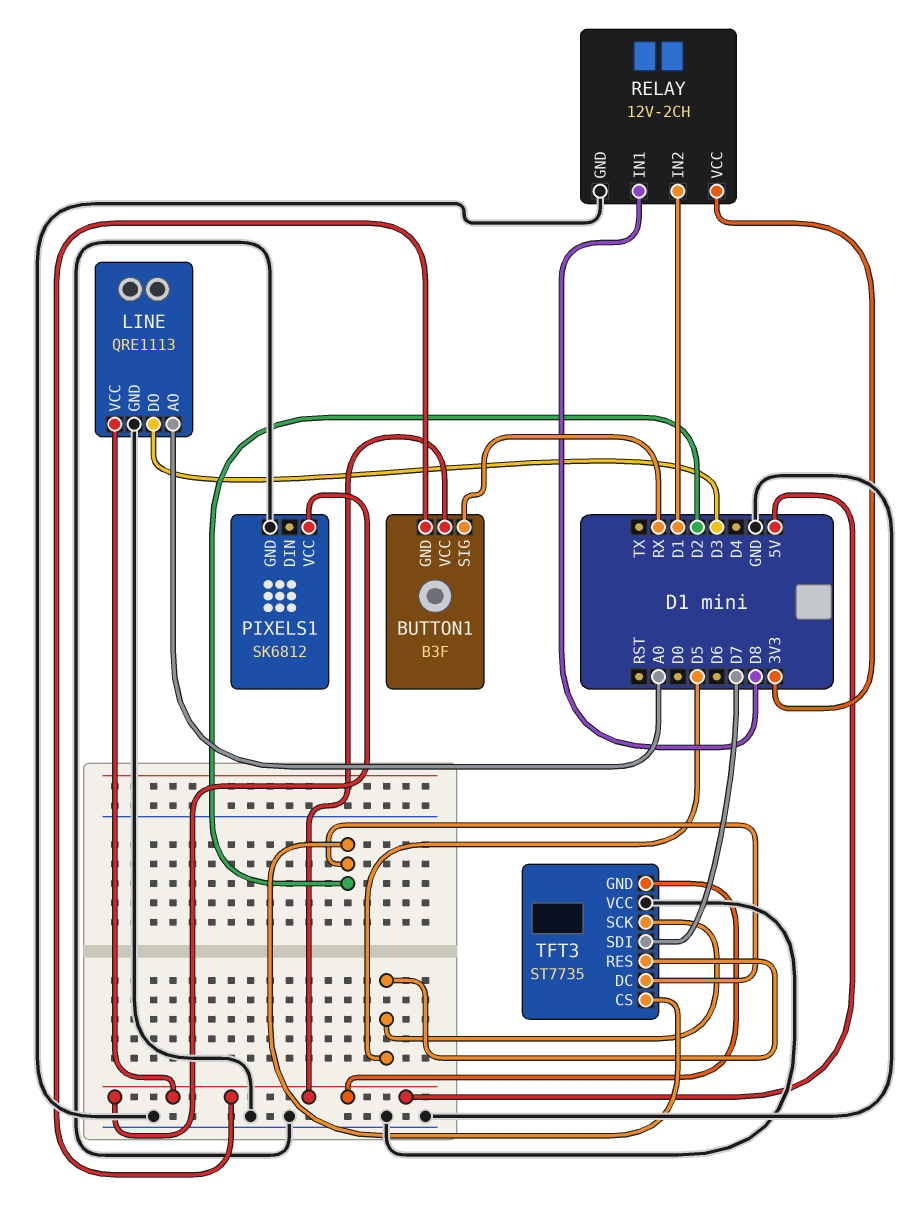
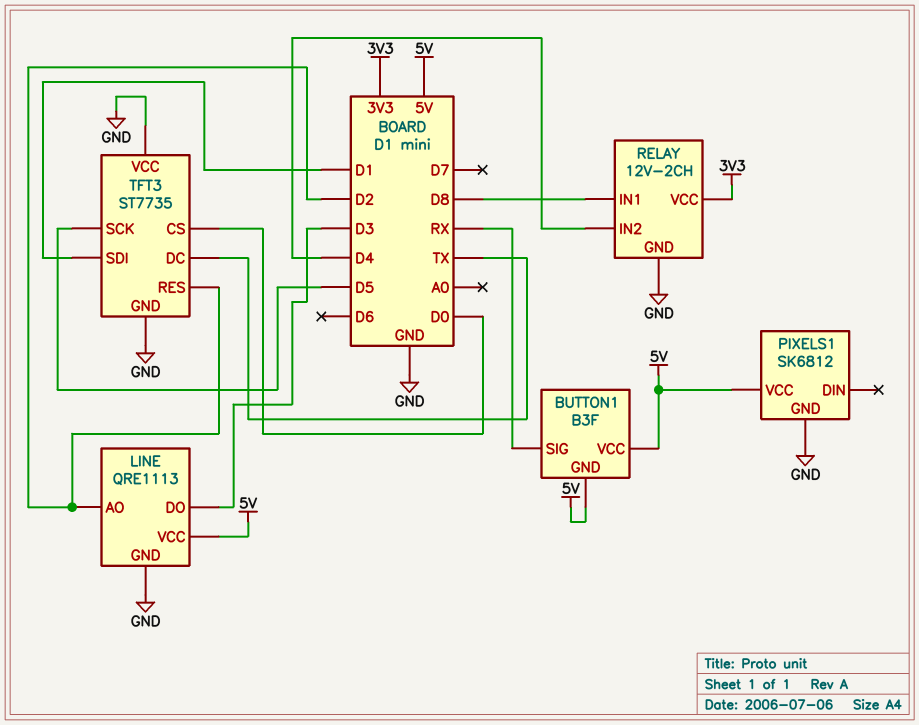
LINE pin AO: A0 -> D2
RELAY pin IN2: D1 -> D4
TFT3 pin CS: D2 -> D0
TFT3 pin DC: D2 -> TX
TFT3 pin GND: 5V -> GND
TFT3 pin RES: D5 -> D2
TFT3 pin SDI: D7 -> D1

